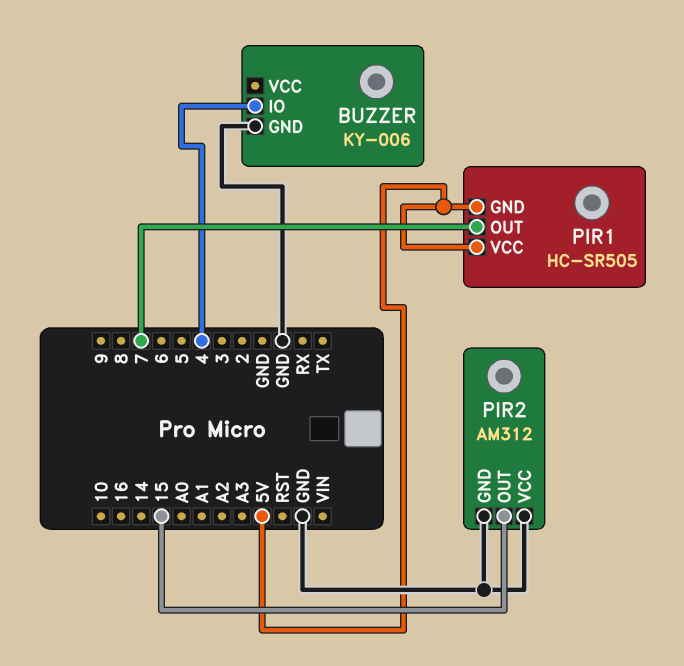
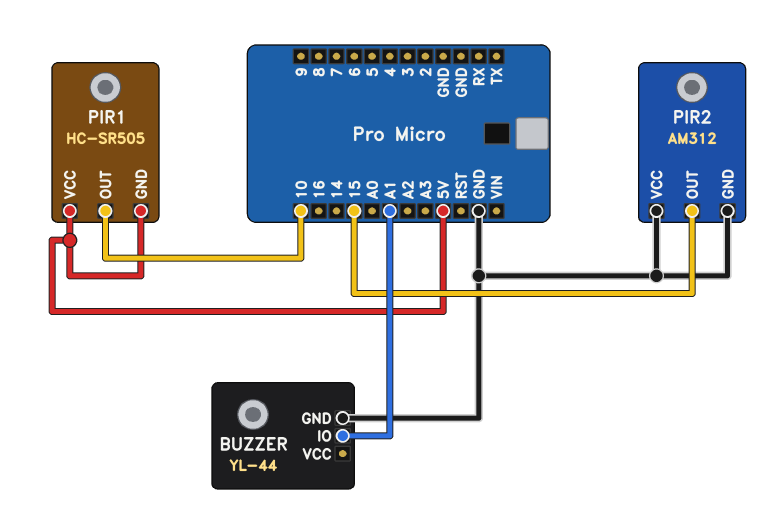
BUZZER: KY-006 -> YL-44
BUZZER pin IO: 4 -> A1
PIR1 pin OUT: 7 -> 10

